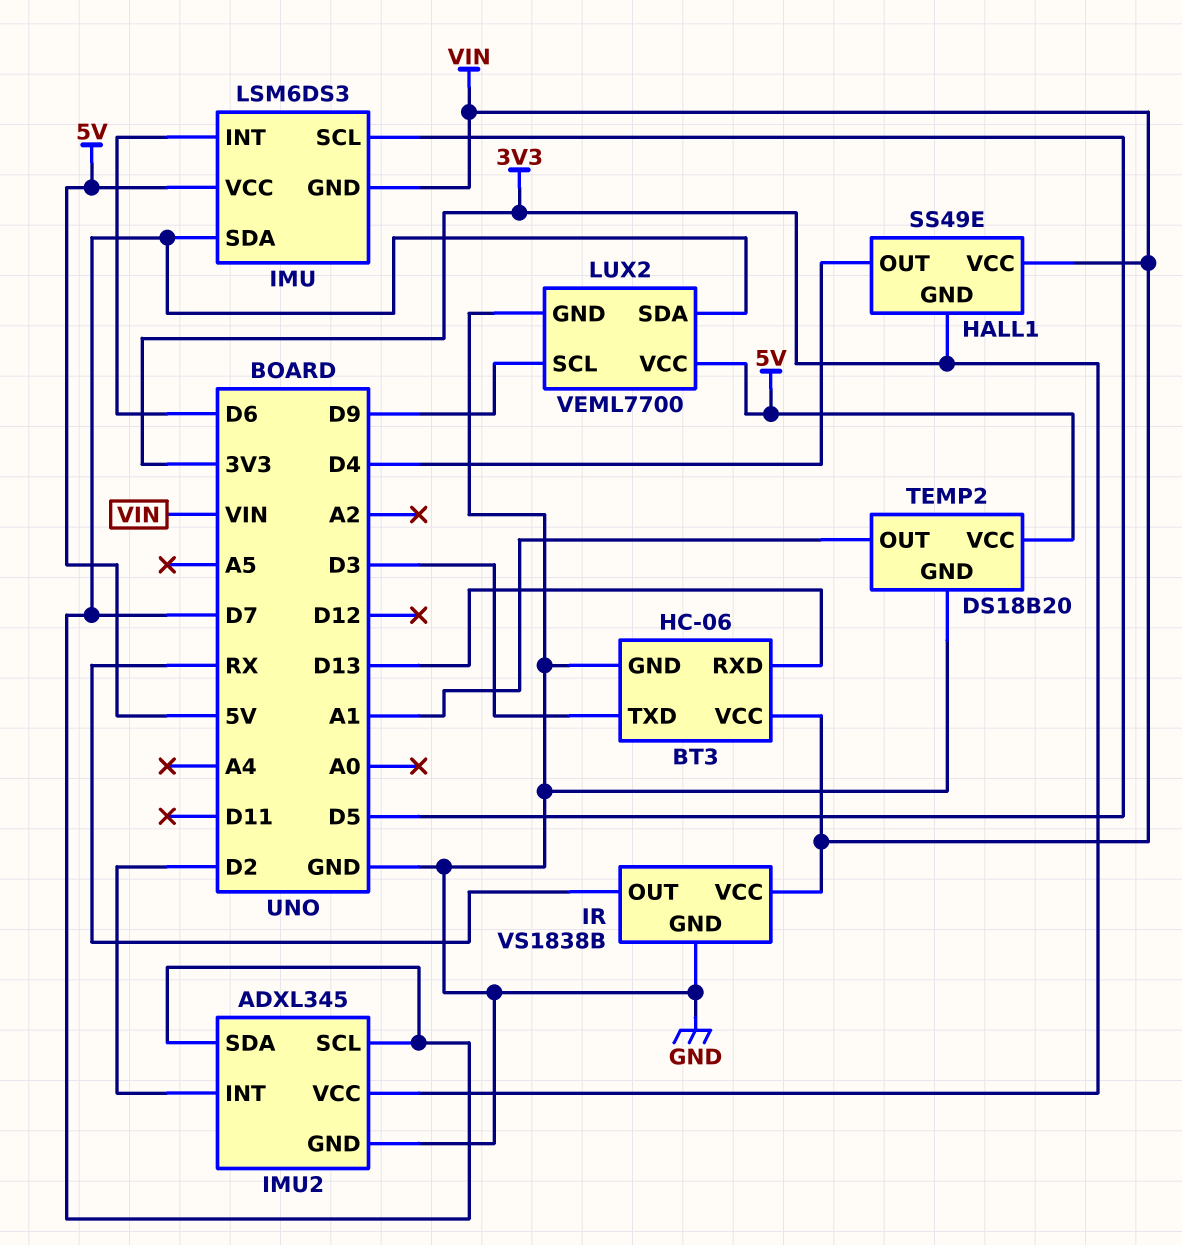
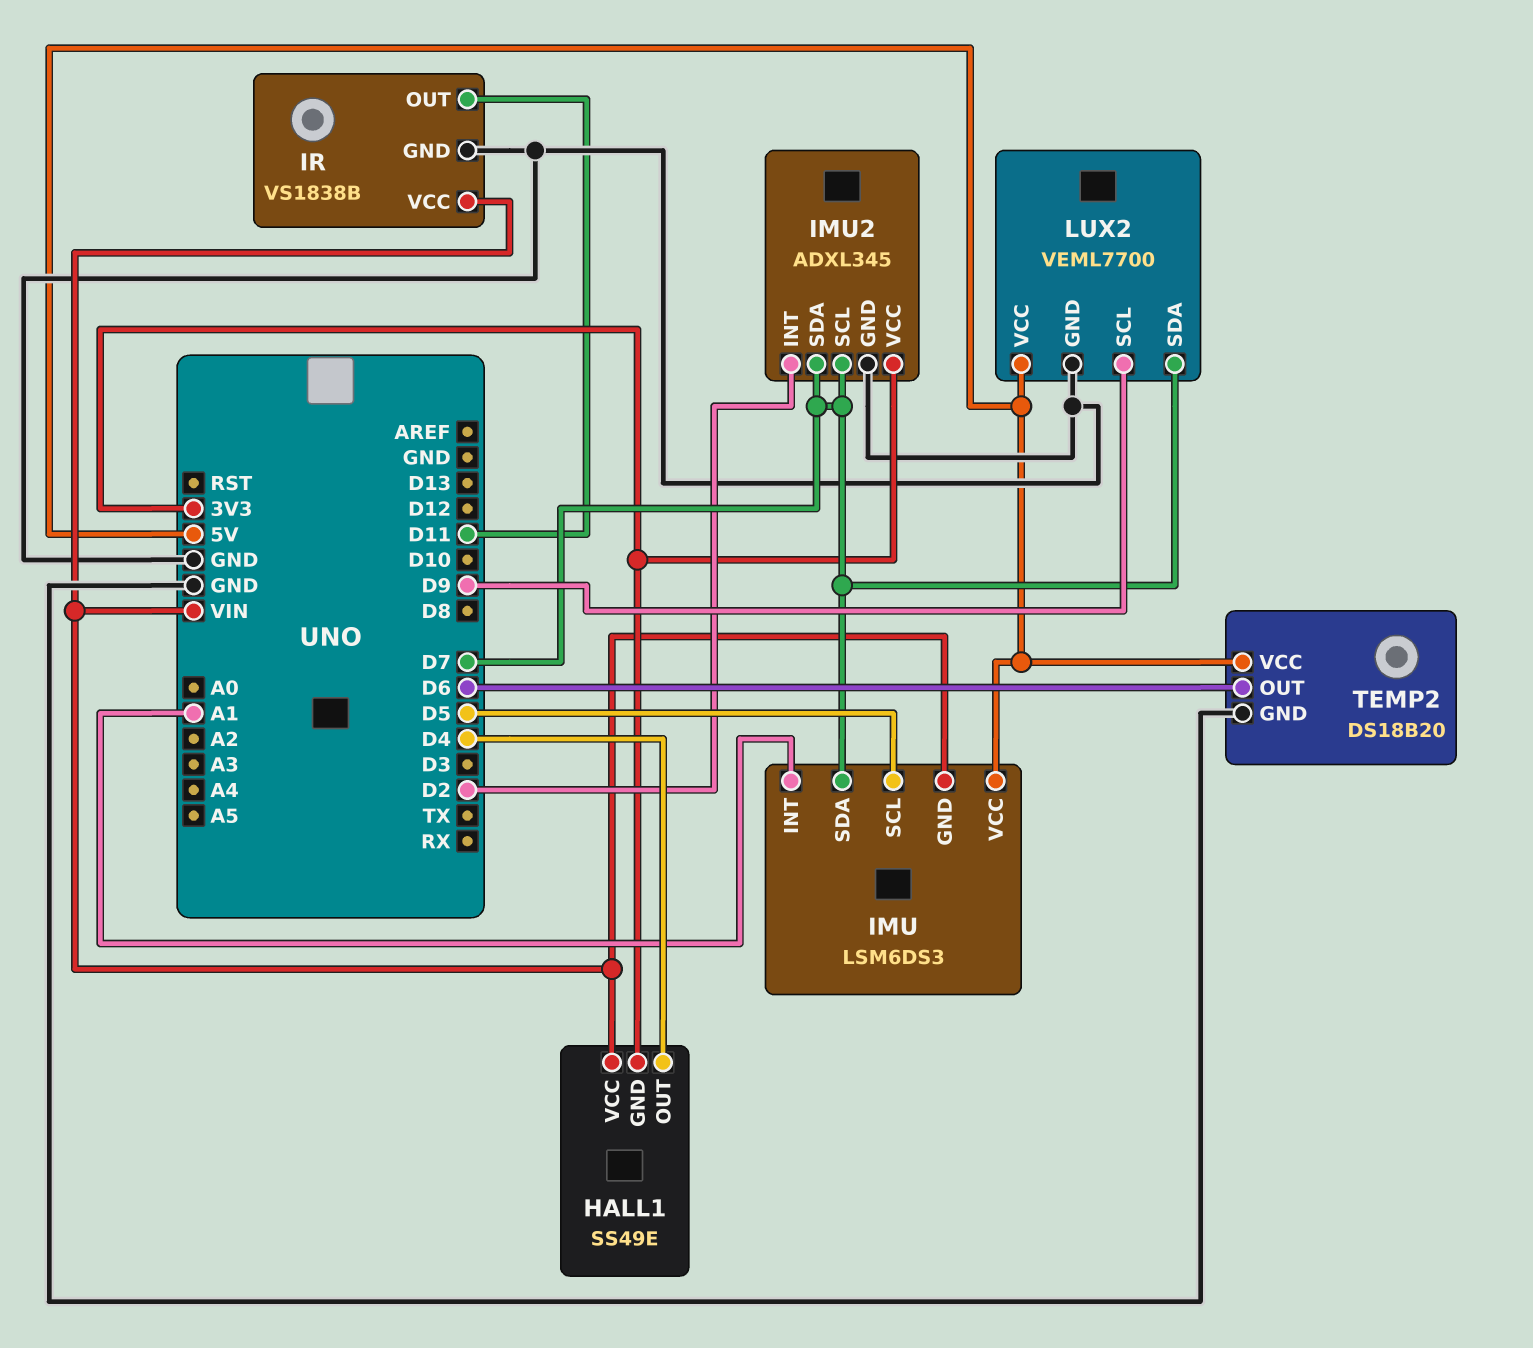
BT3: HC-06 -> none
BT3 pin GND: GND -> none
BT3 pin RXD: D13 -> none
BT3 pin TXD: D3 -> none
BT3 pin VCC: VIN -> none
IMU pin INT: D6 -> A1
IR pin OUT: RX -> D11
TEMP2 pin OUT: A1 -> D6

